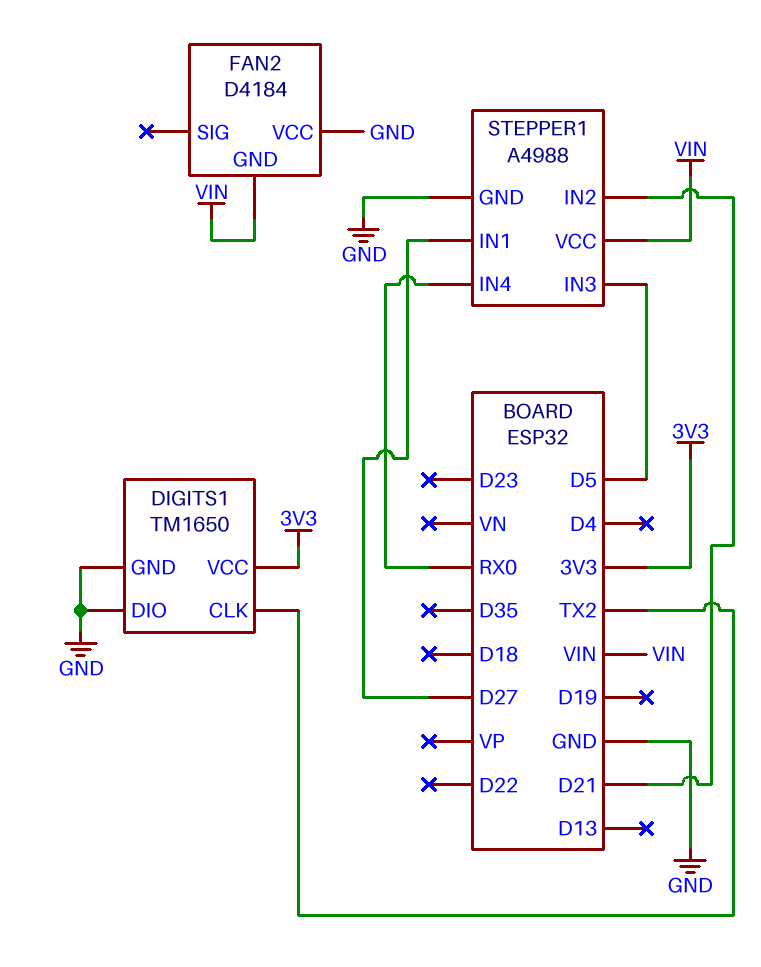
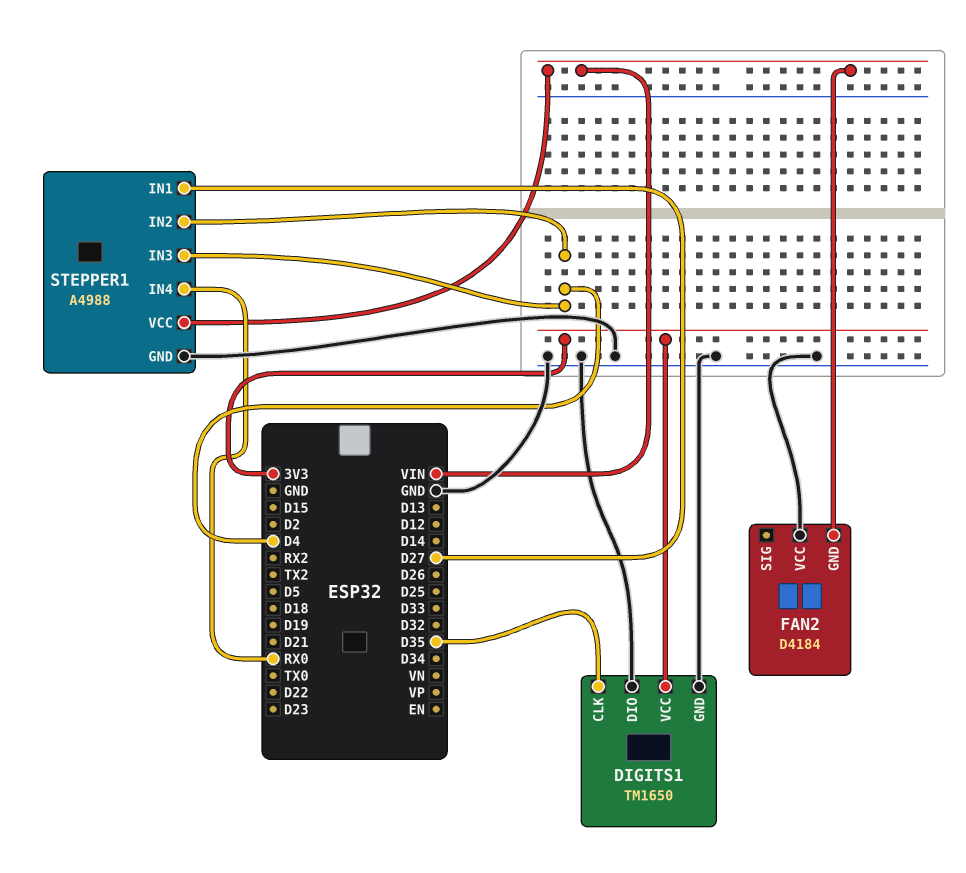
DIGITS1 pin CLK: TX2 -> D35
STEPPER1 pin IN2: D21 -> D4
STEPPER1 pin IN3: D5 -> D4

